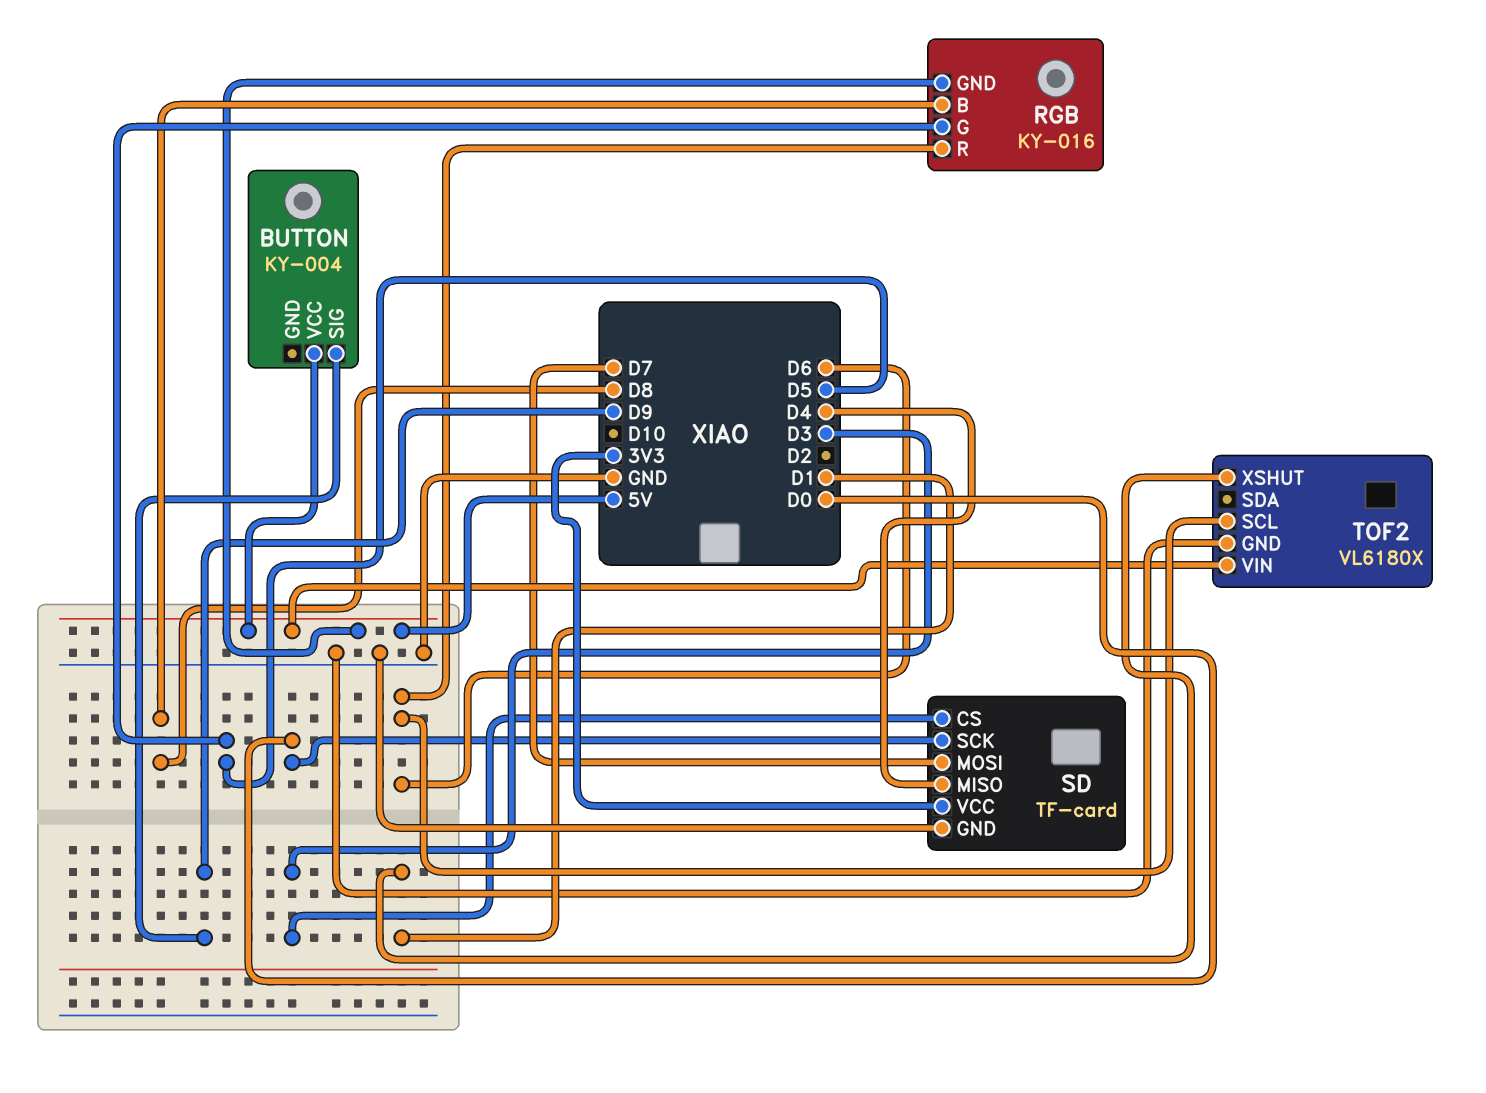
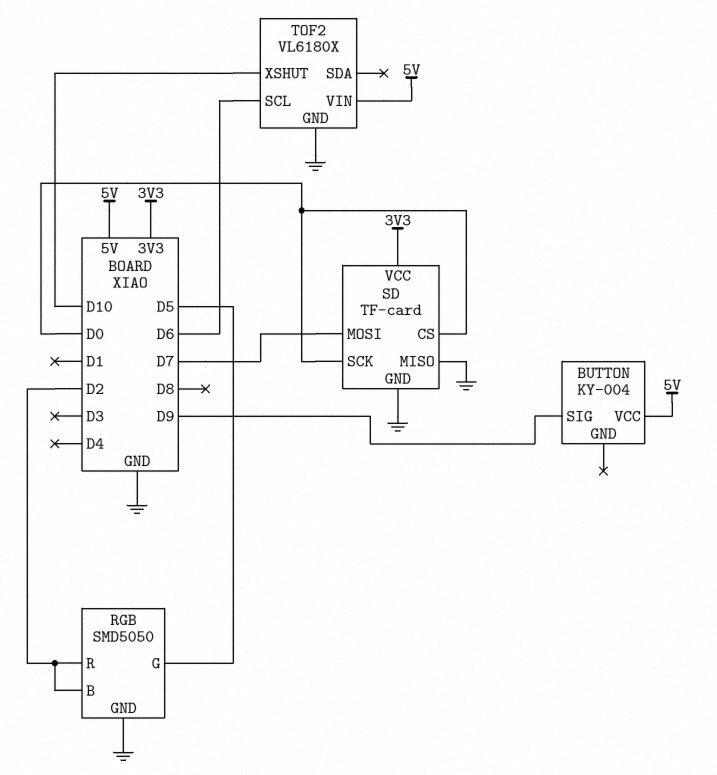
RGB: KY-016 -> SMD5050
RGB pin B: D8 -> D2
RGB pin GND: 5V -> GND
RGB pin R: D6 -> D2
SD pin CS: D3 -> D0
SD pin MISO: D4 -> GND
TOF2 pin XSHUT: D1 -> D10

